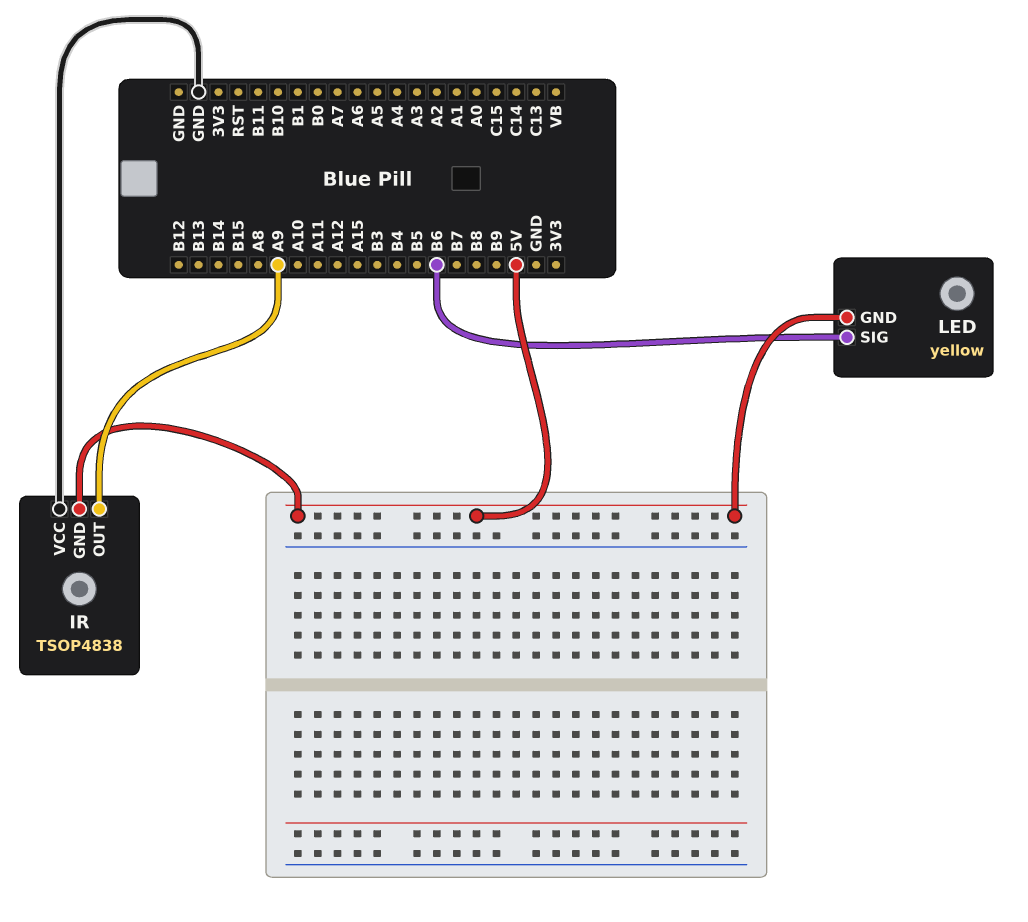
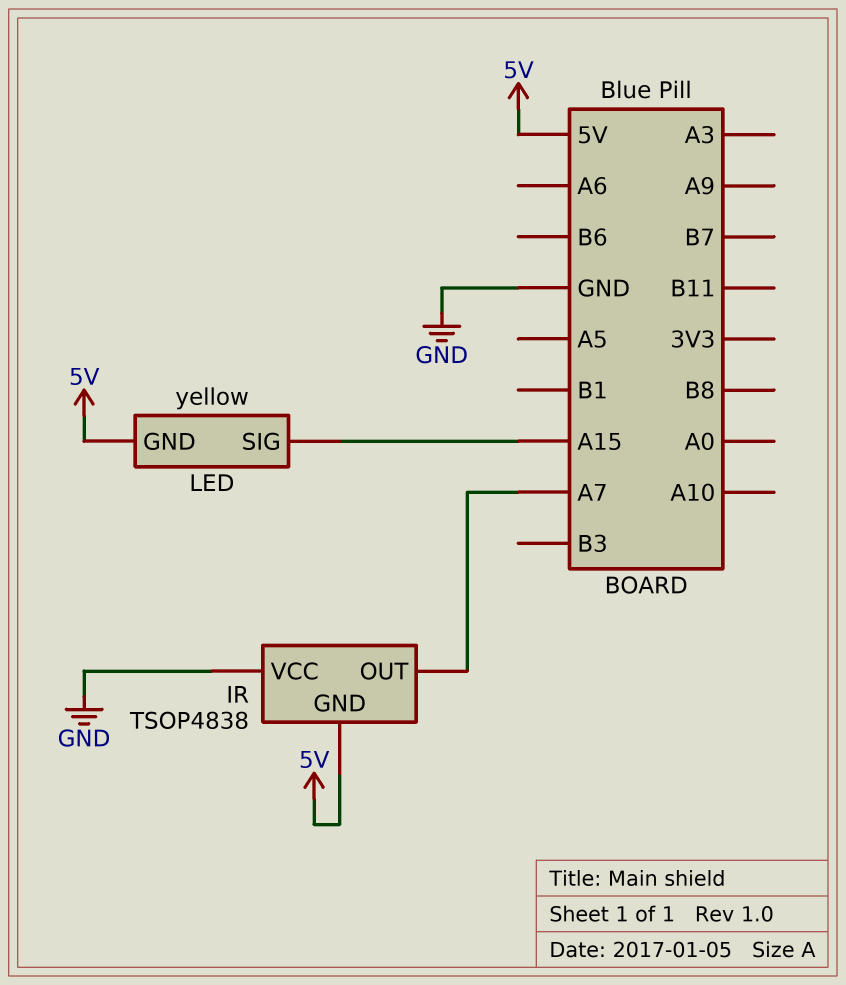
IR pin OUT: A9 -> A7
LED pin SIG: B6 -> A15

